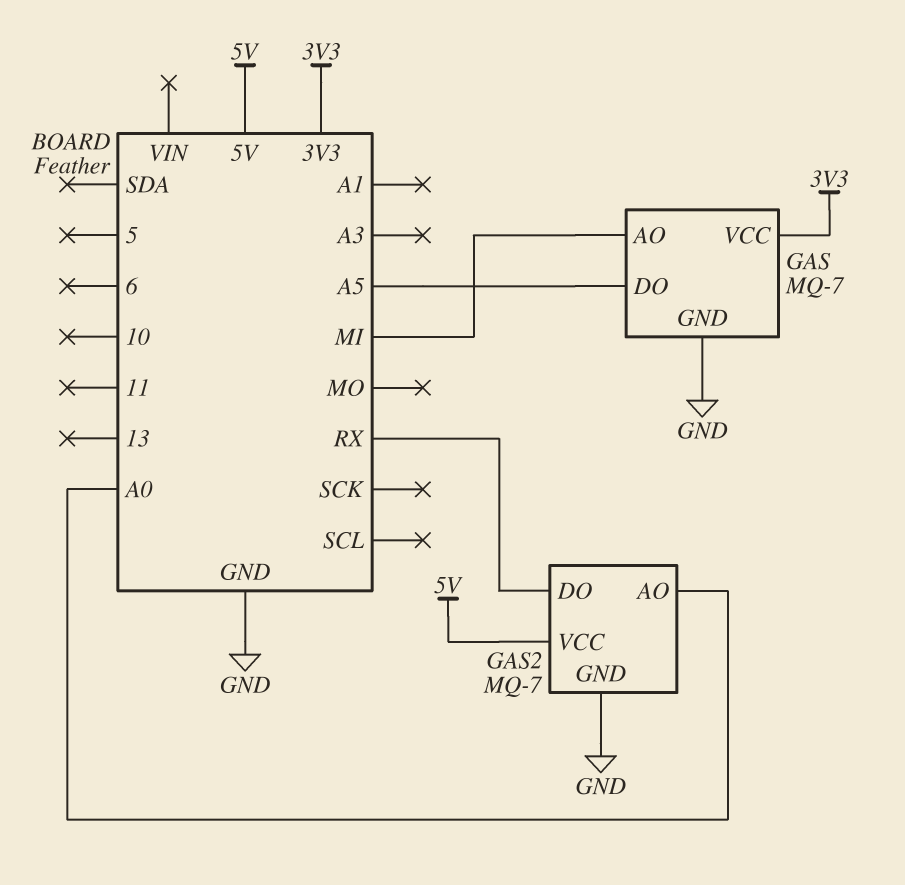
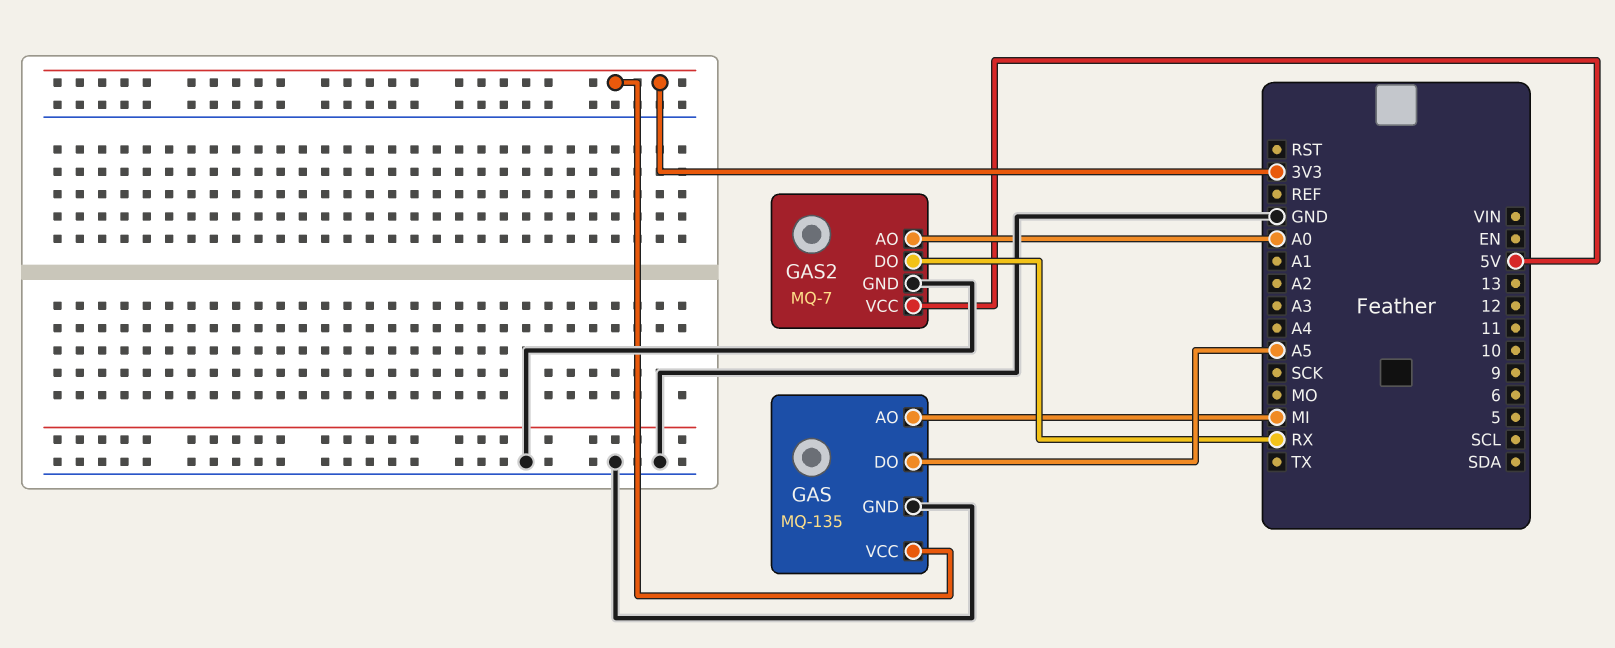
GAS: MQ-7 -> MQ-135

